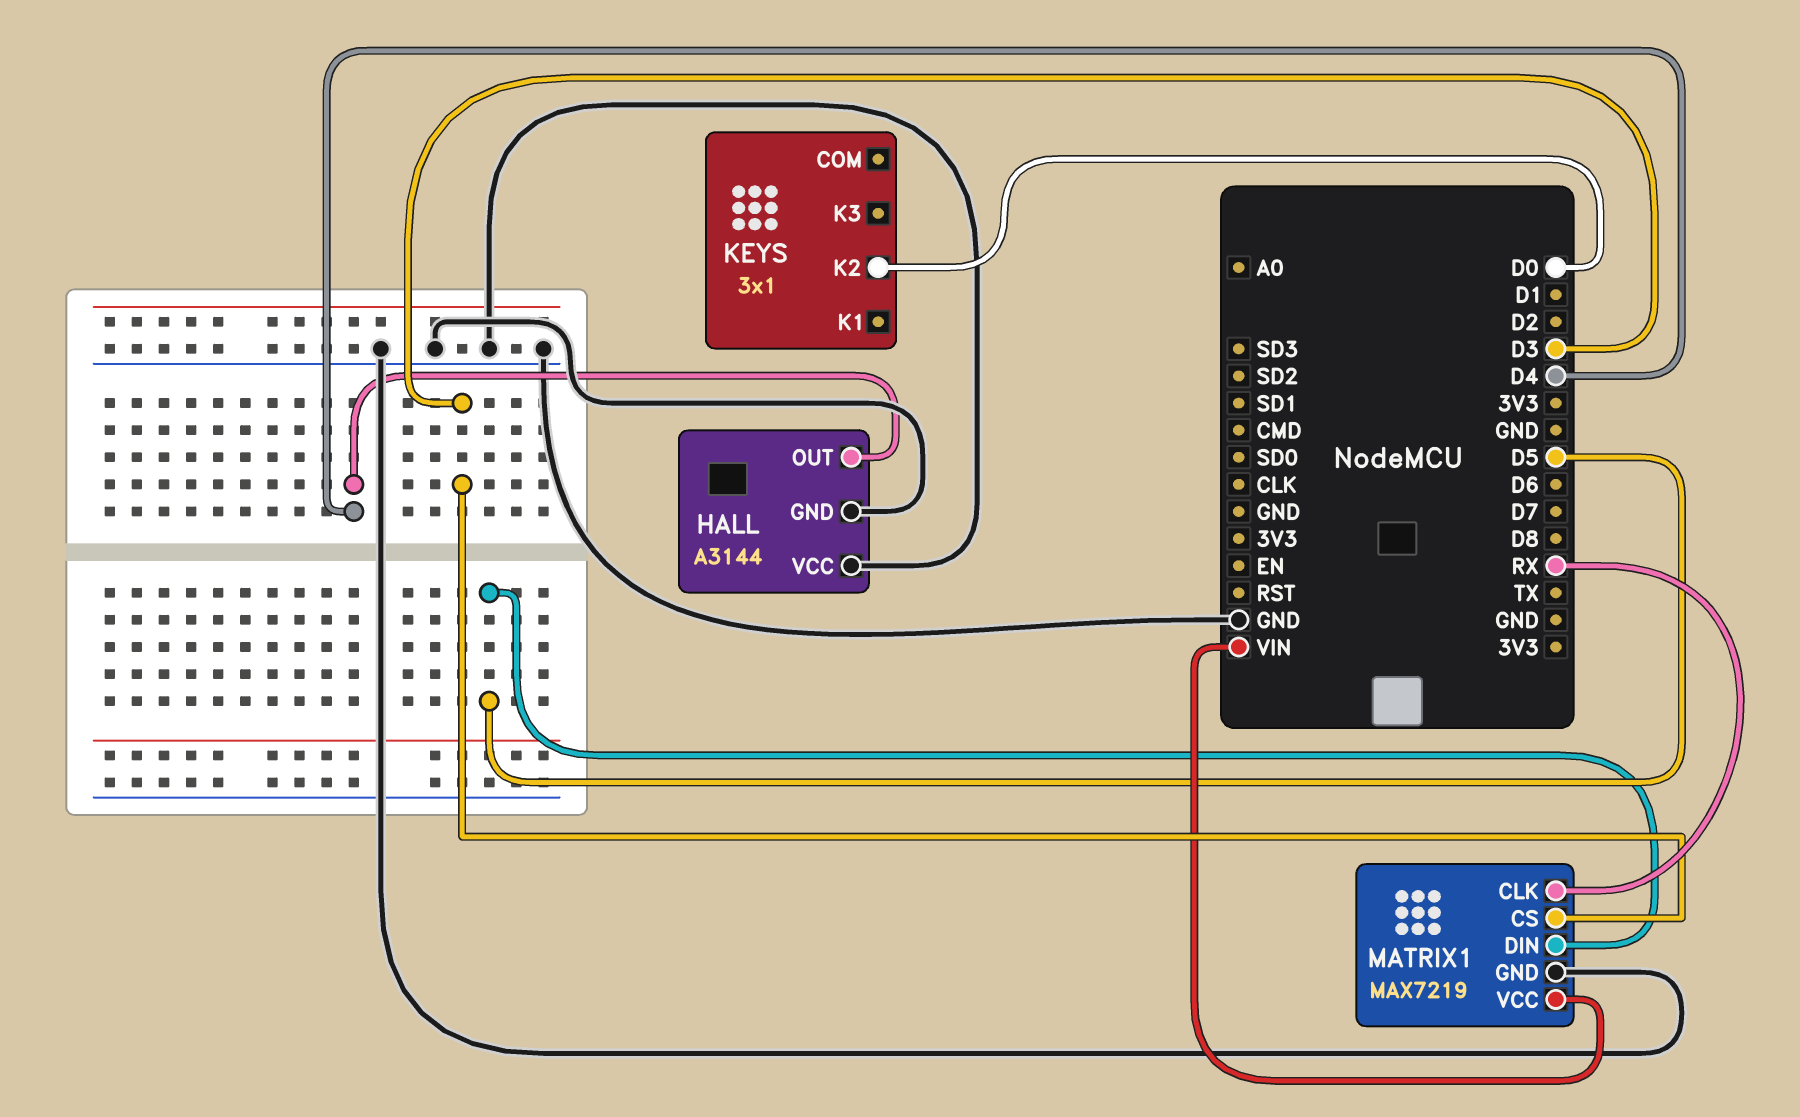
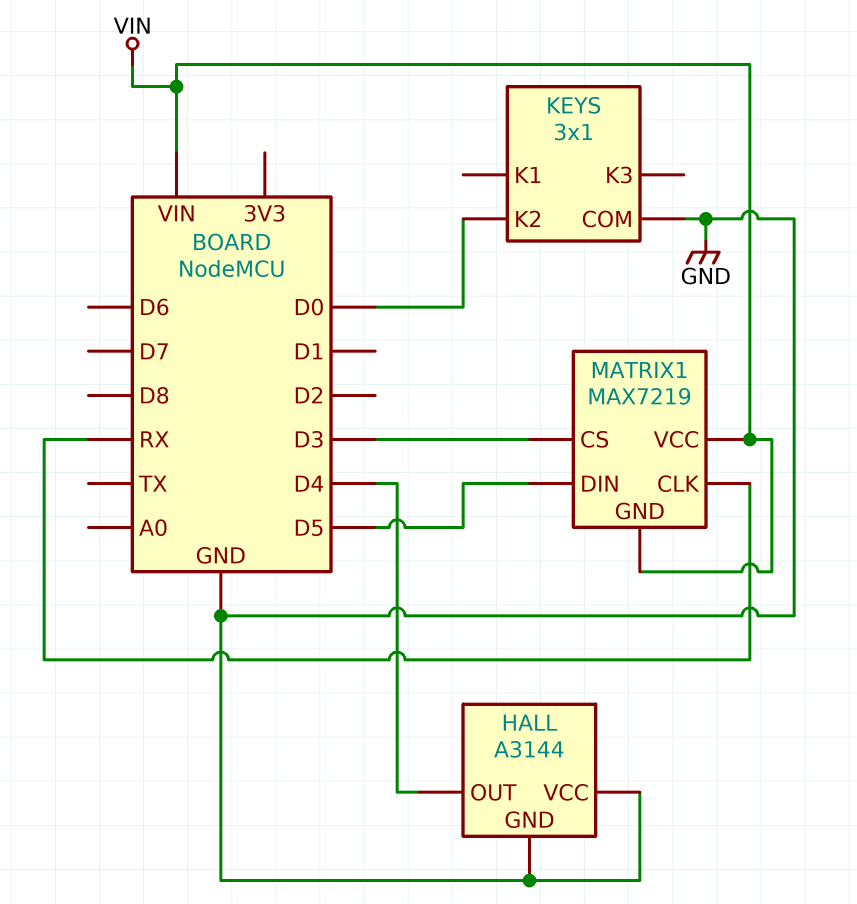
KEYS pin COM: none -> GND
MATRIX1 pin GND: GND -> VIN

